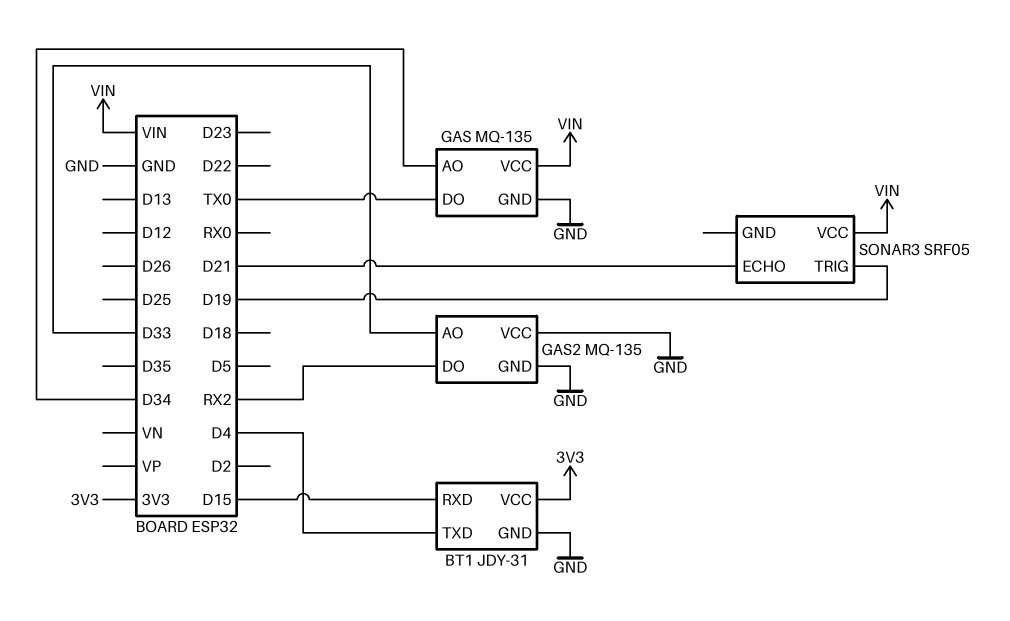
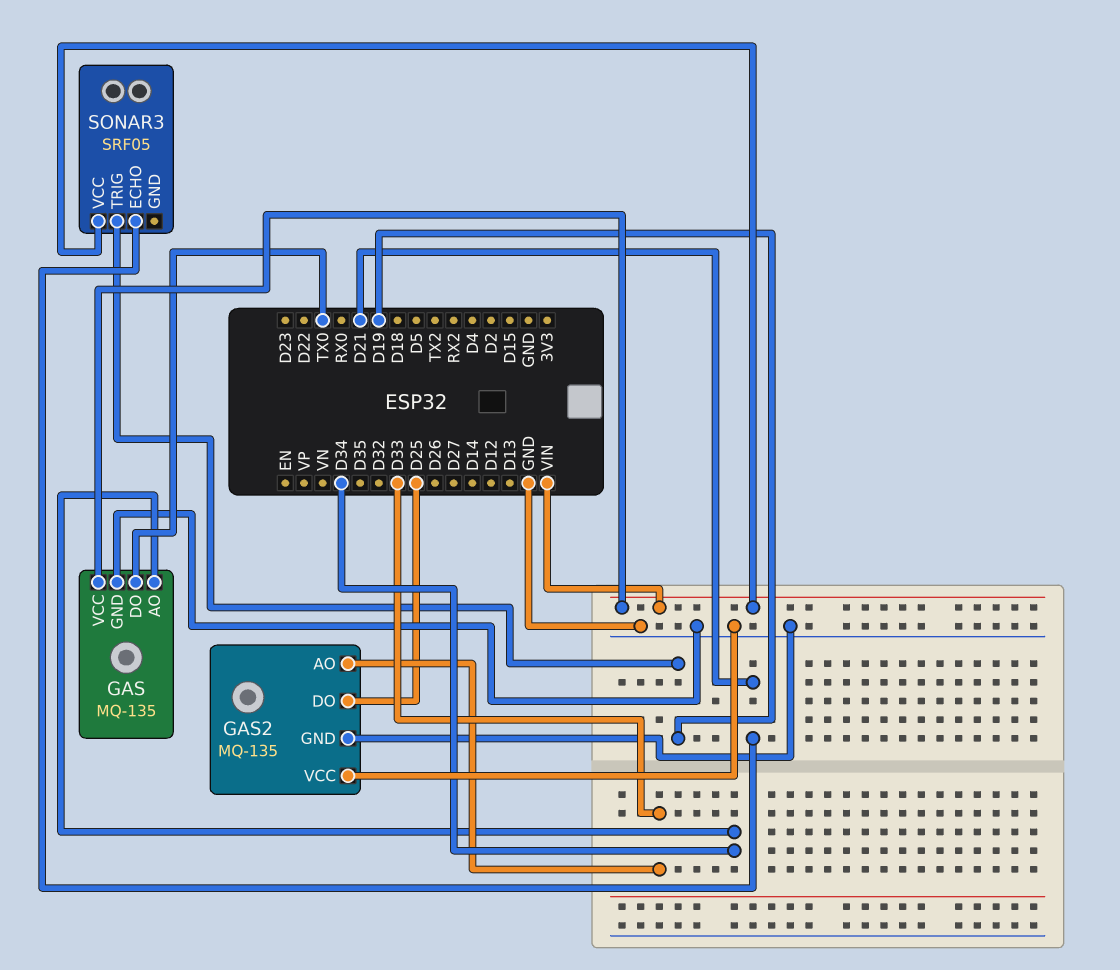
BT1: JDY-31 -> none
BT1 pin GND: GND -> none
BT1 pin RXD: D15 -> none
BT1 pin TXD: D4 -> none
BT1 pin VCC: 3V3 -> none
GAS2 pin DO: RX2 -> D25

